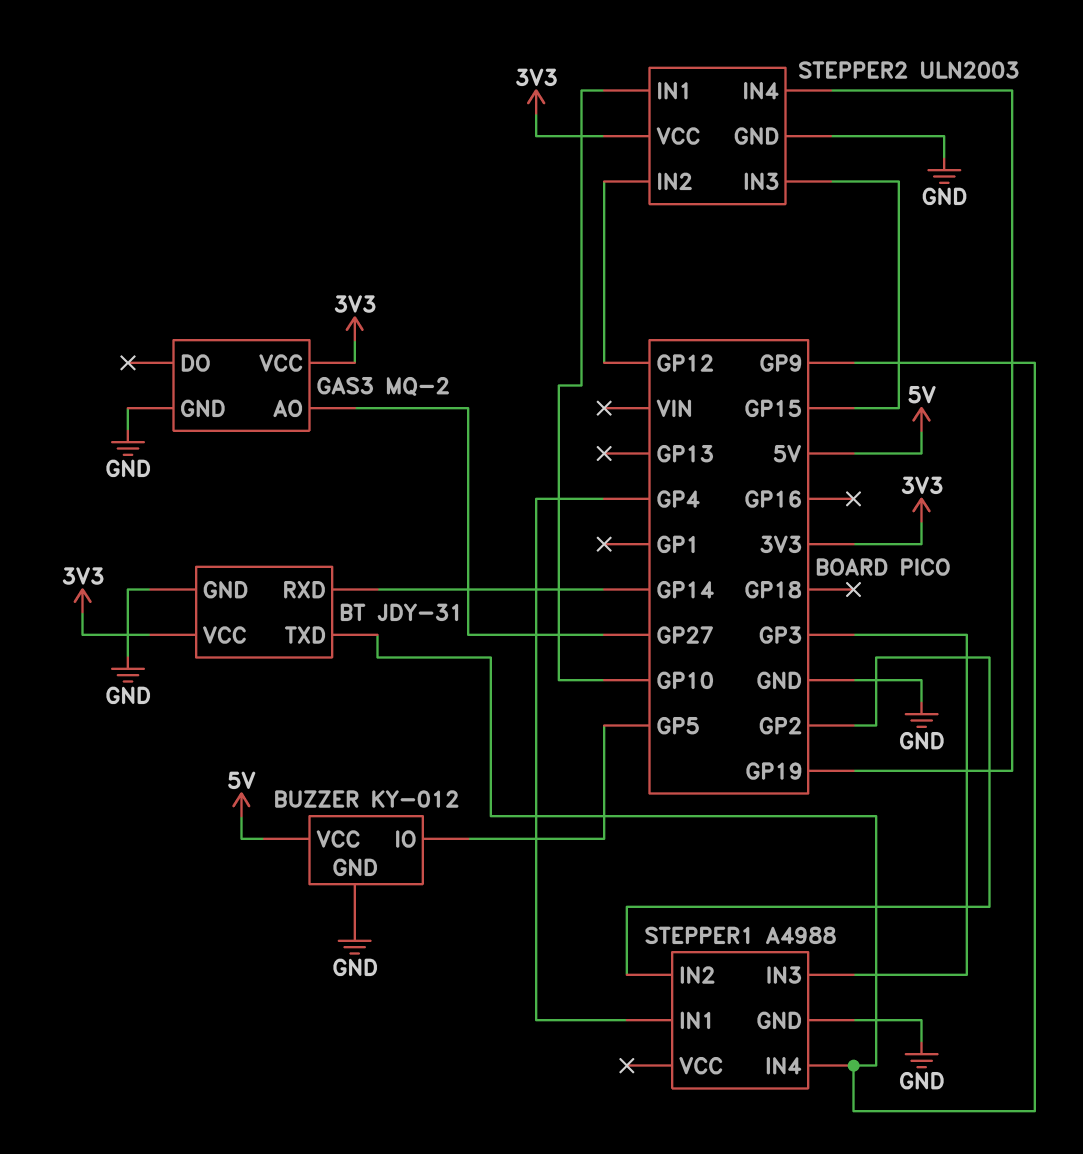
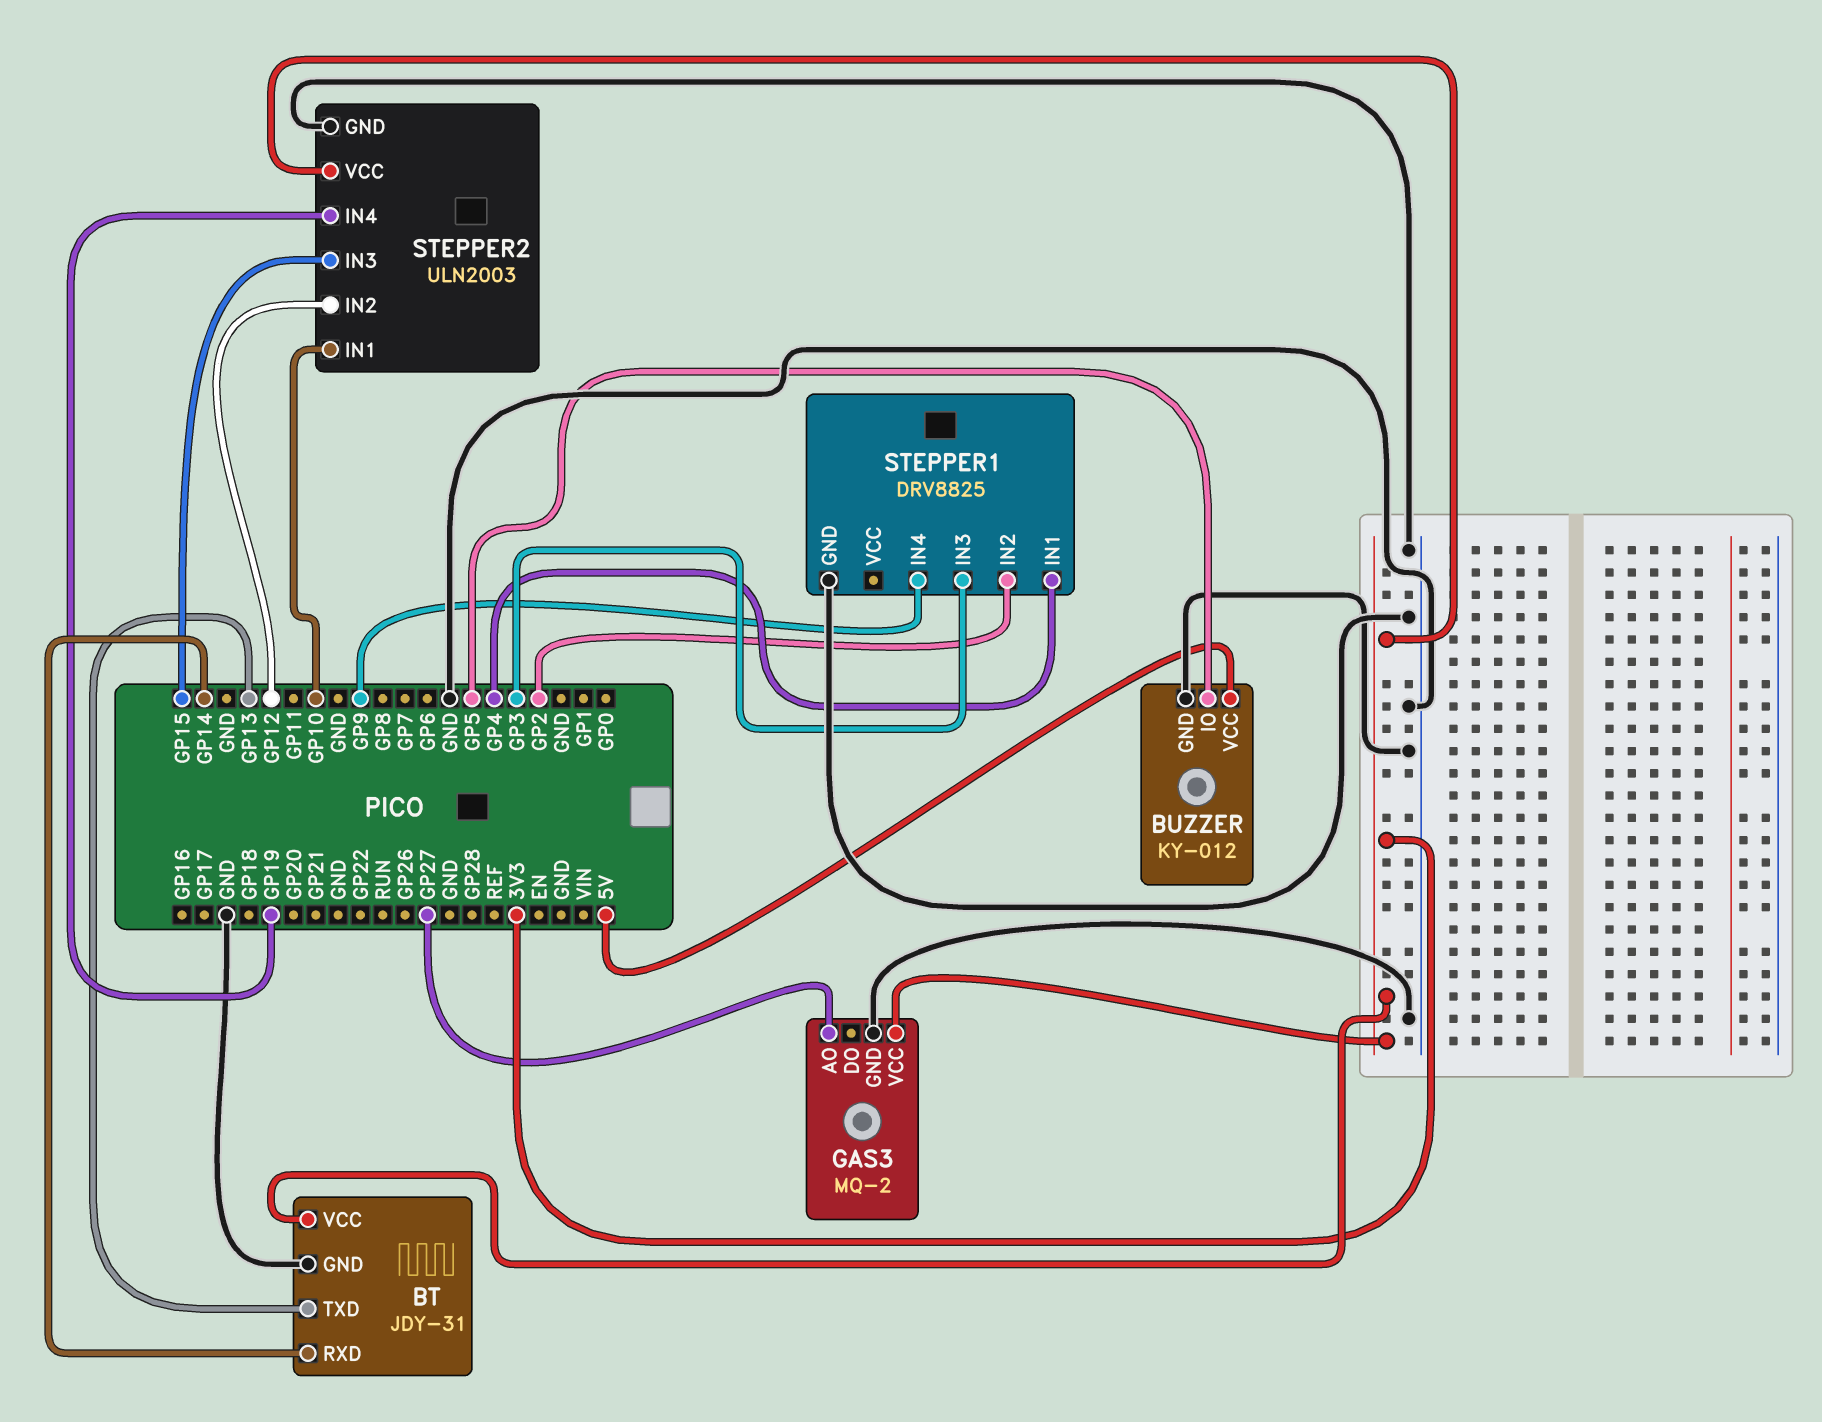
BT pin TXD: GP9 -> GP13
STEPPER1: A4988 -> DRV8825

